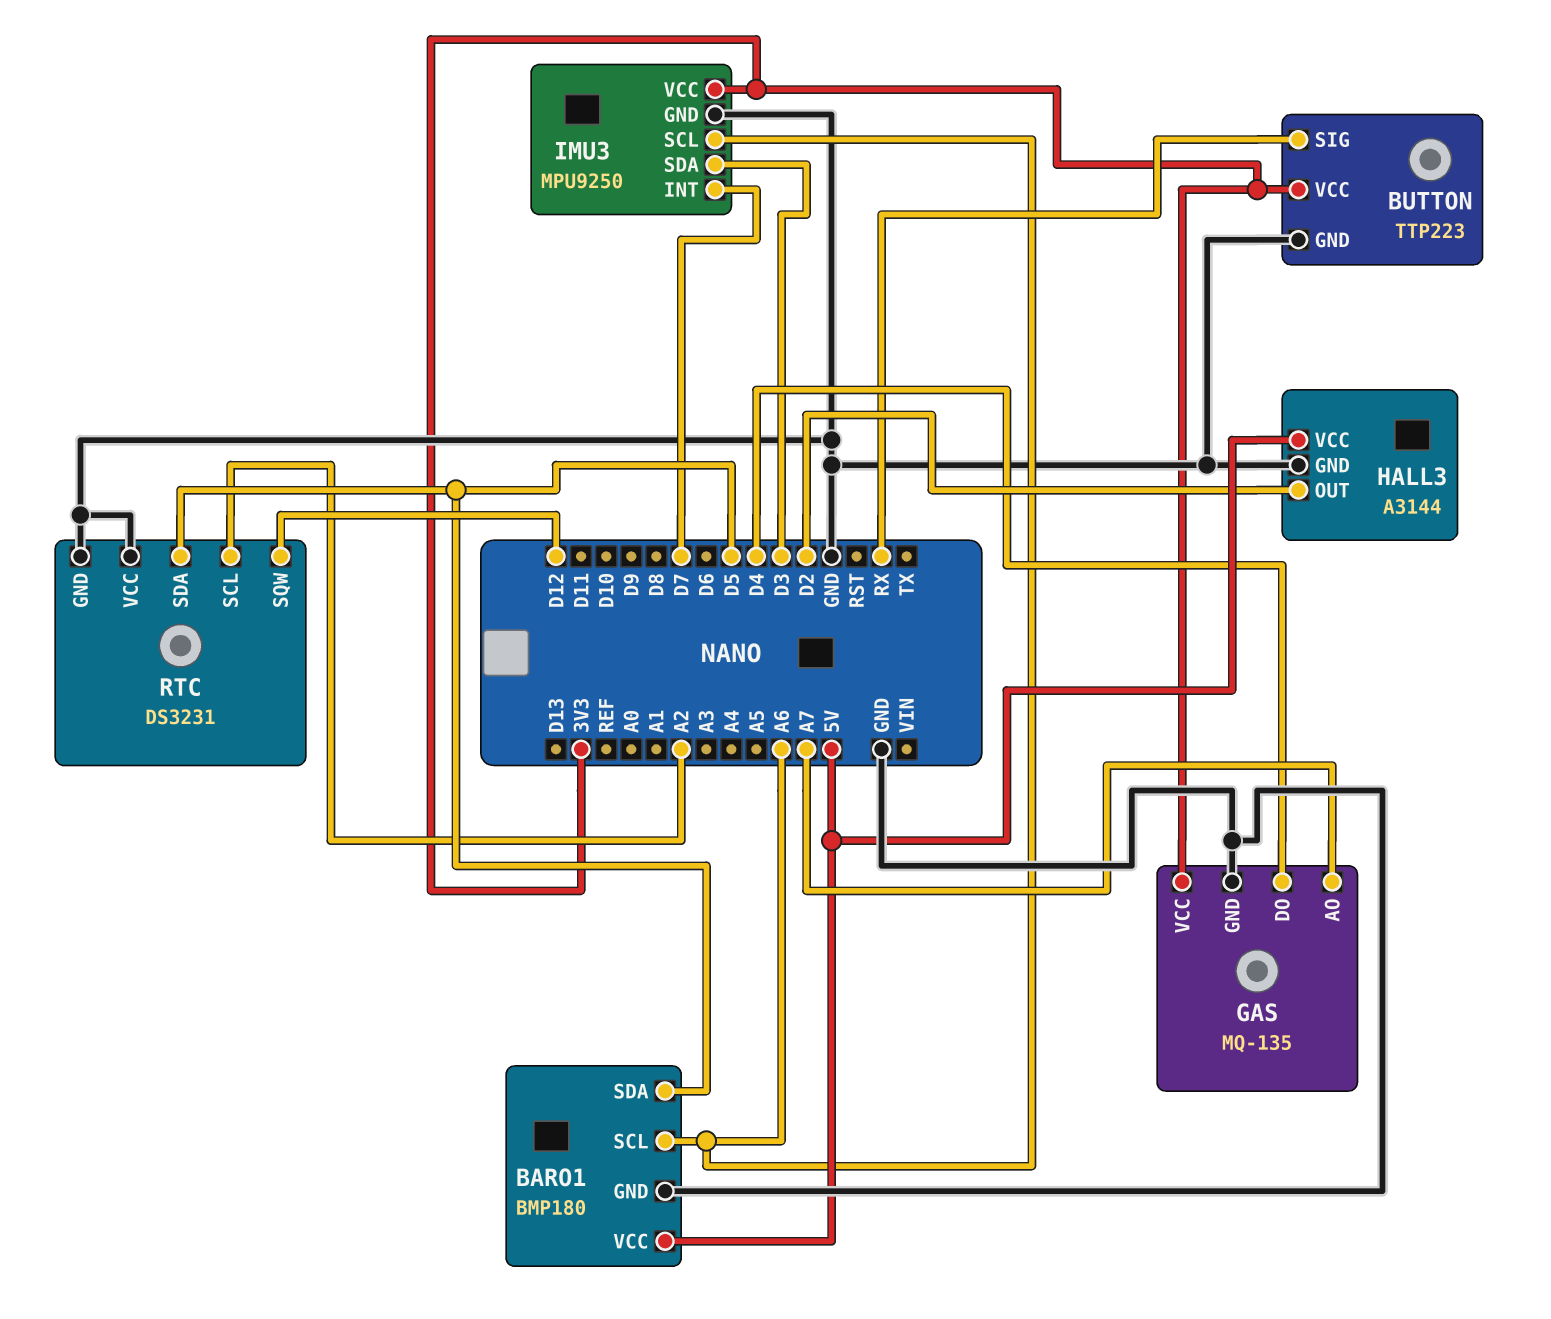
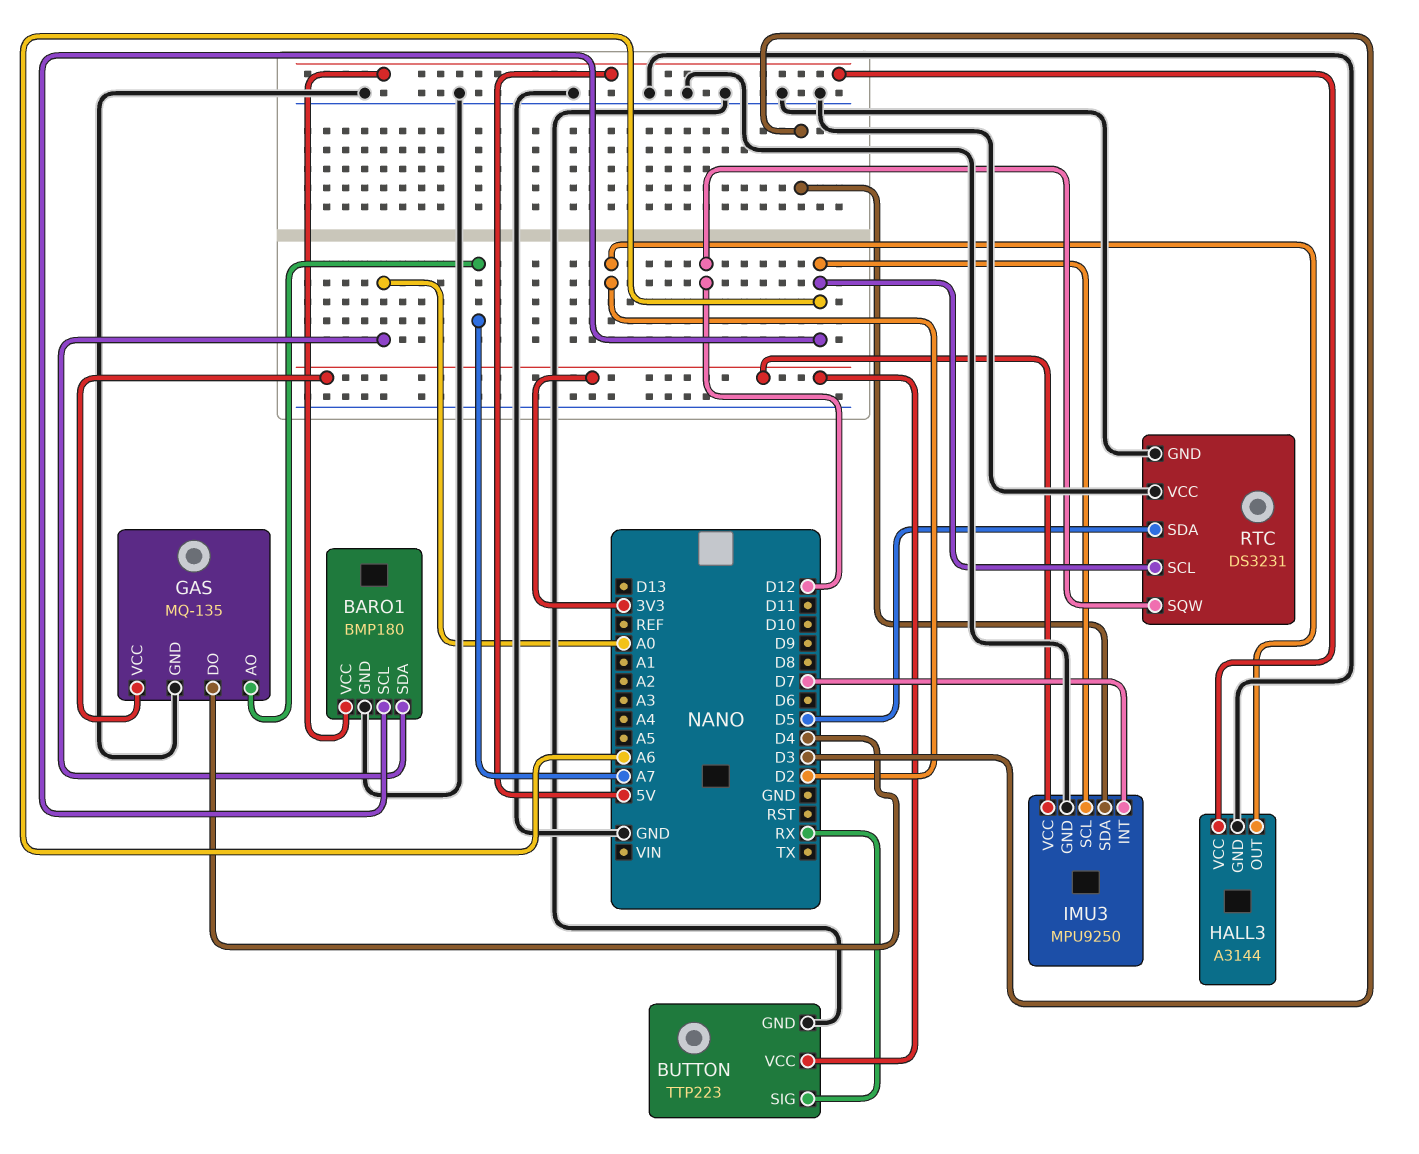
BARO1 pin SDA: D5 -> A0
RTC pin SCL: A2 -> A6

